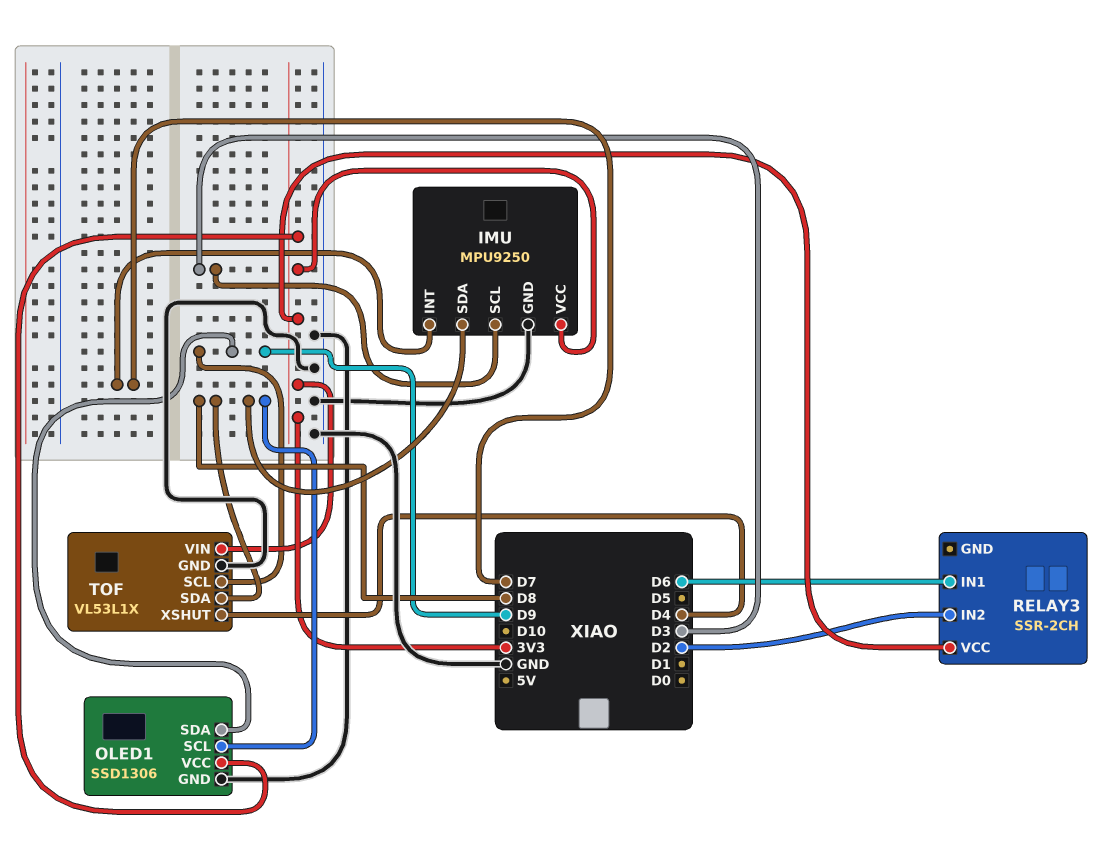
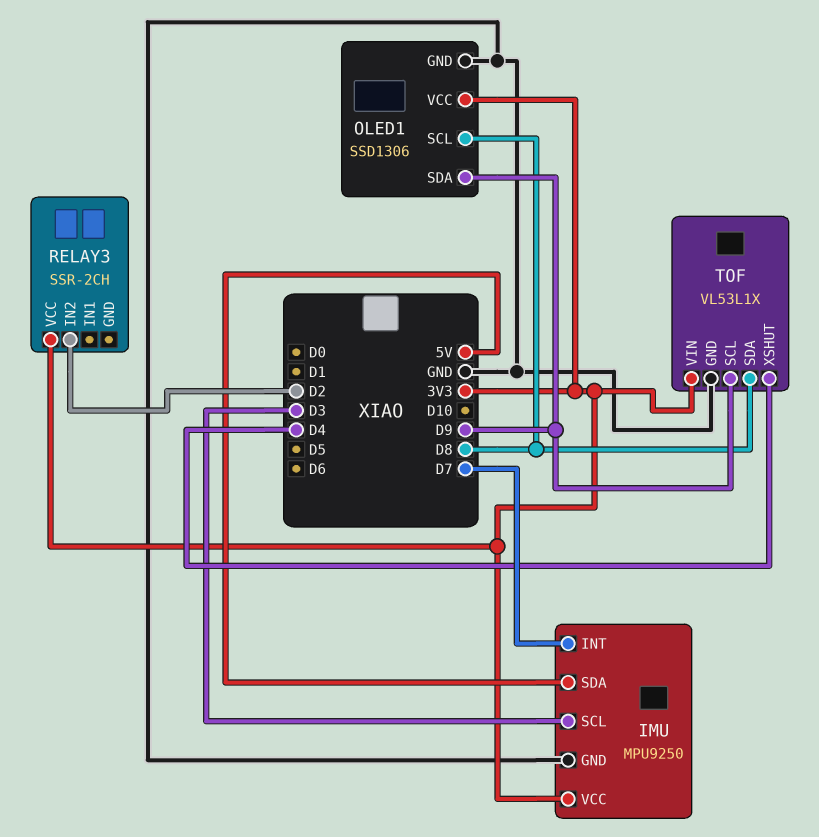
IMU pin SDA: D8 -> 5V
RELAY3 pin IN1: D6 -> none

